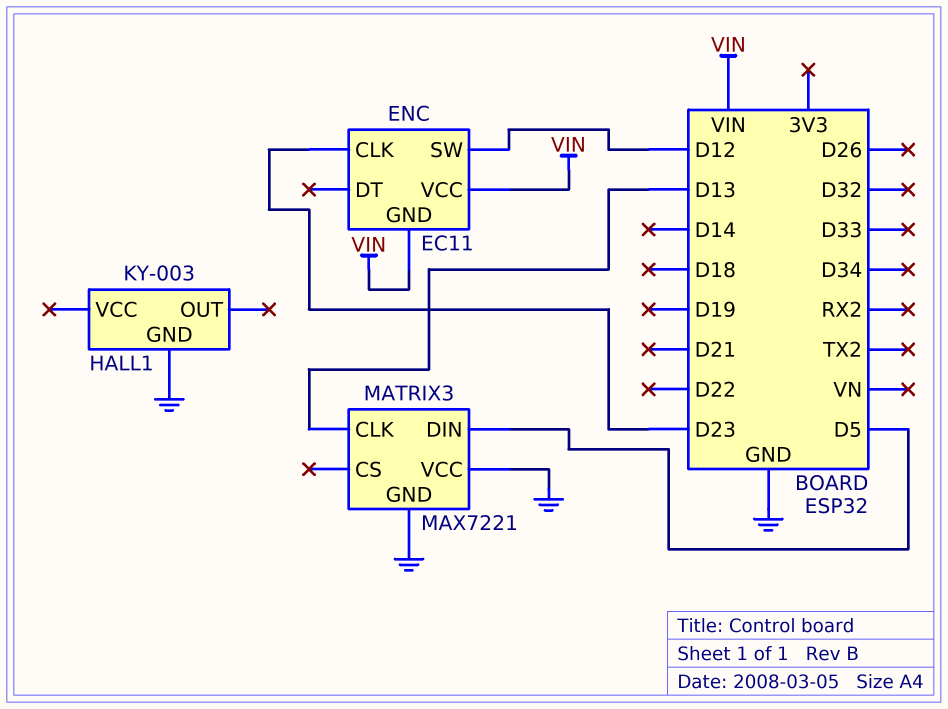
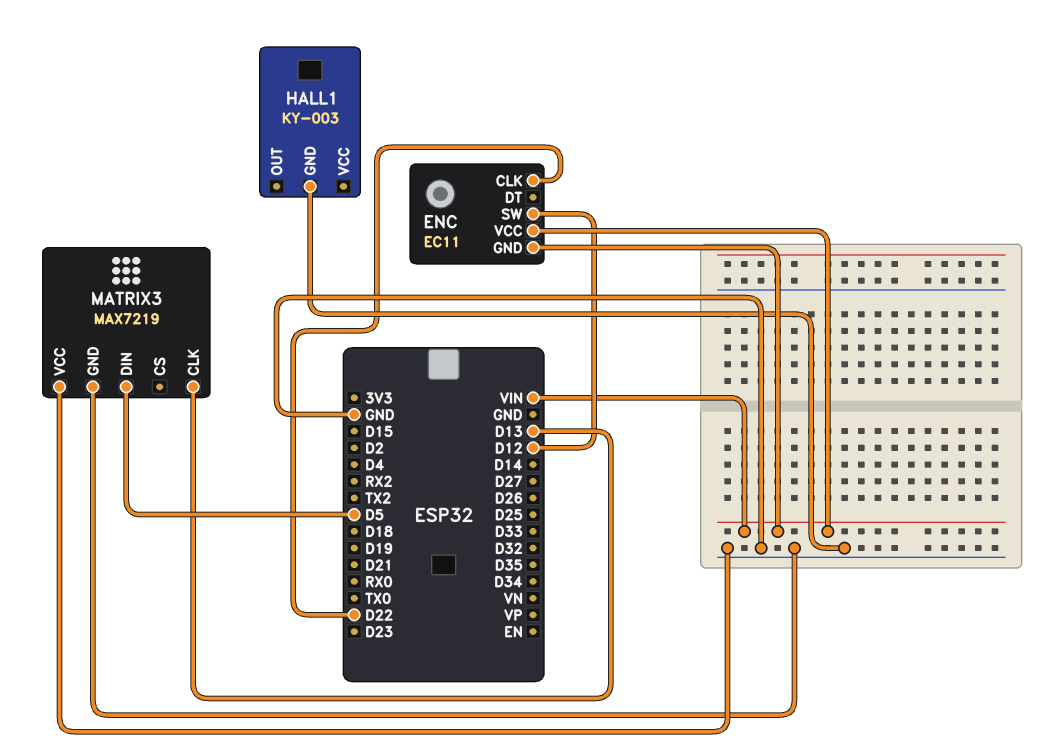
ENC pin CLK: D23 -> D22
MATRIX3: MAX7221 -> MAX7219

